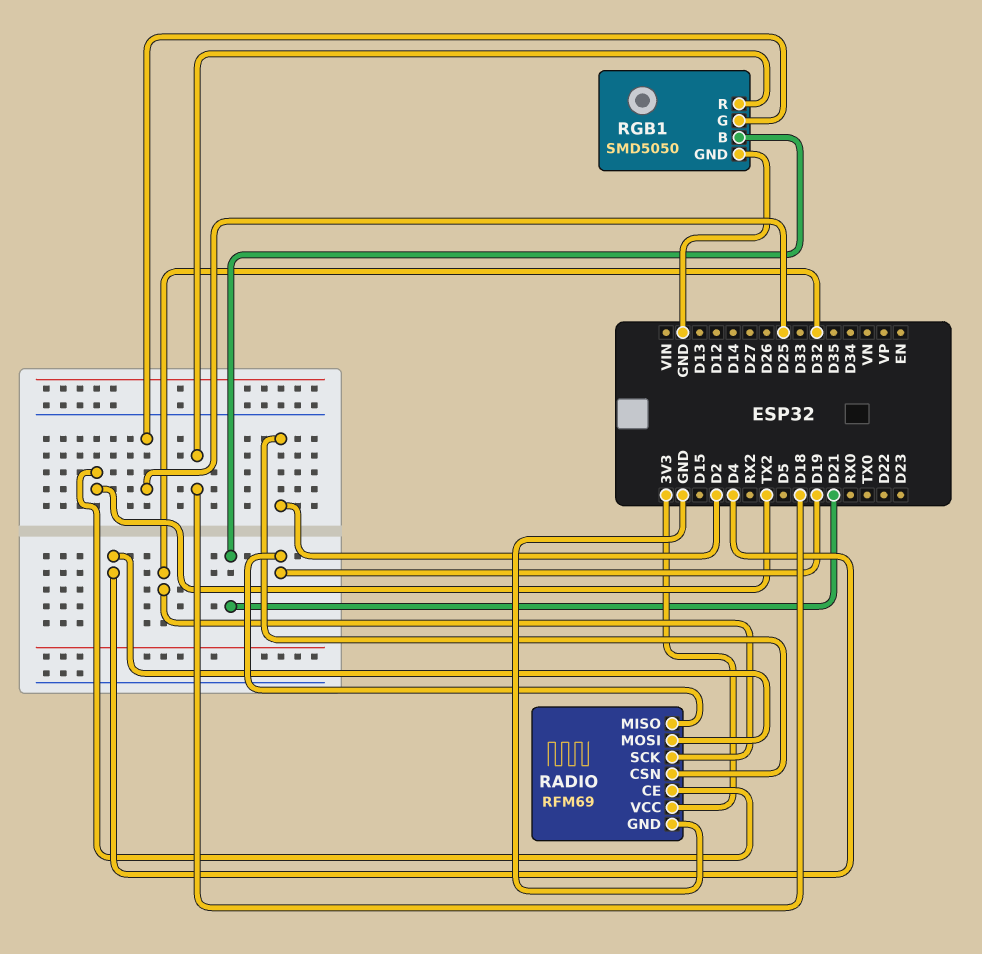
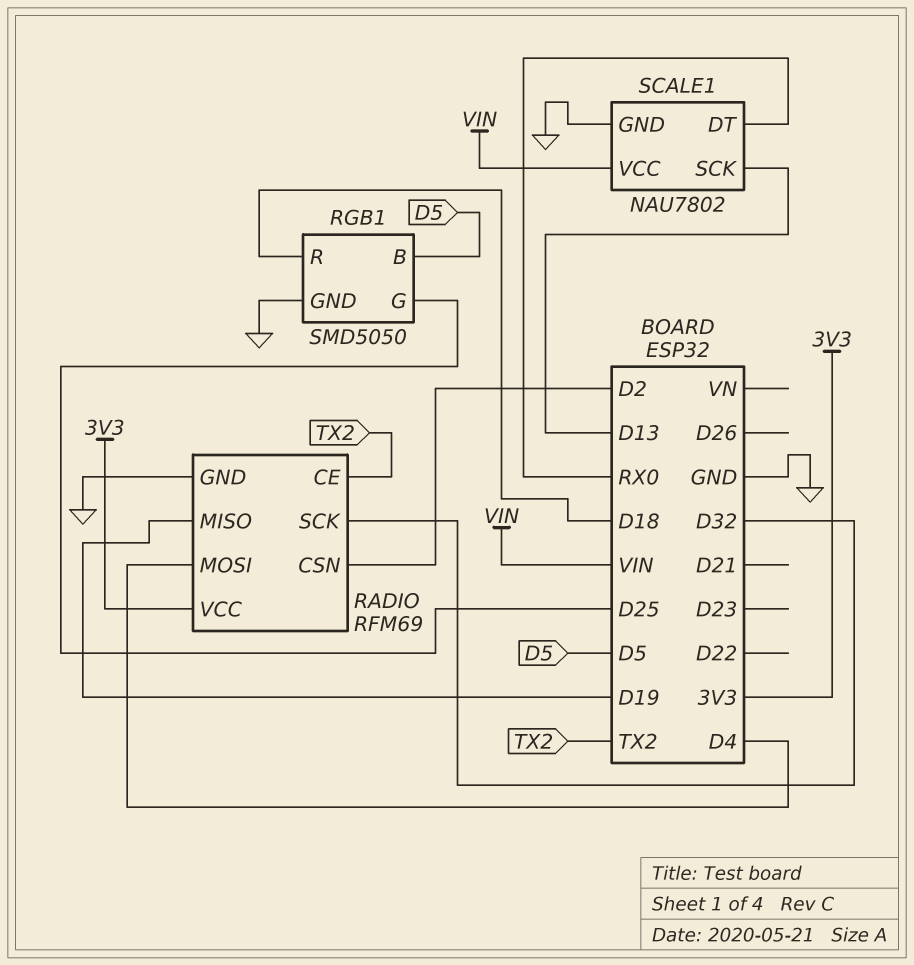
RGB1 pin B: D21 -> D5
SCALE1: none -> NAU7802
SCALE1 pin DT: none -> RX0
SCALE1 pin GND: none -> GND
SCALE1 pin SCK: none -> D13
SCALE1 pin VCC: none -> VIN

